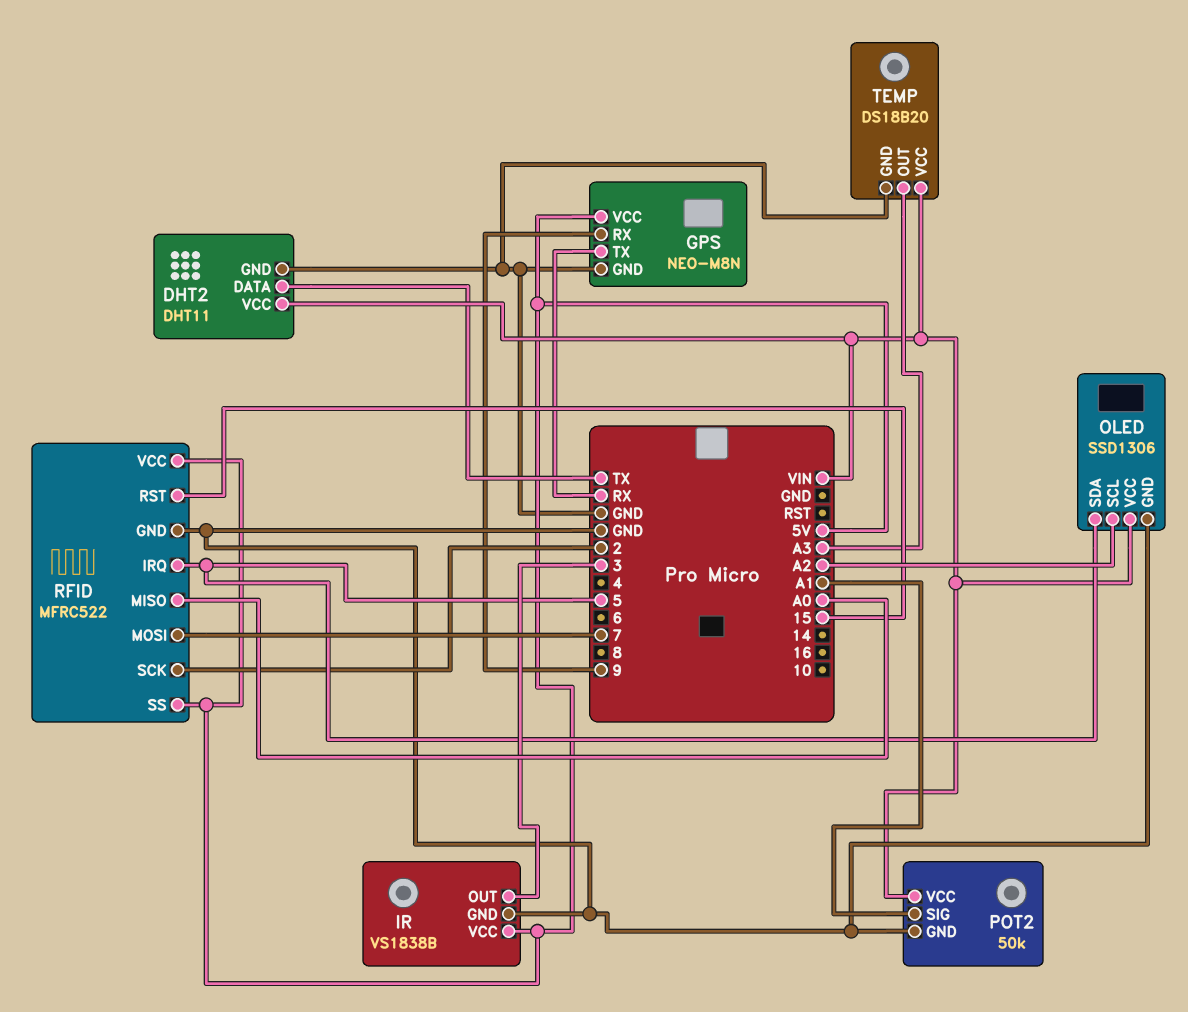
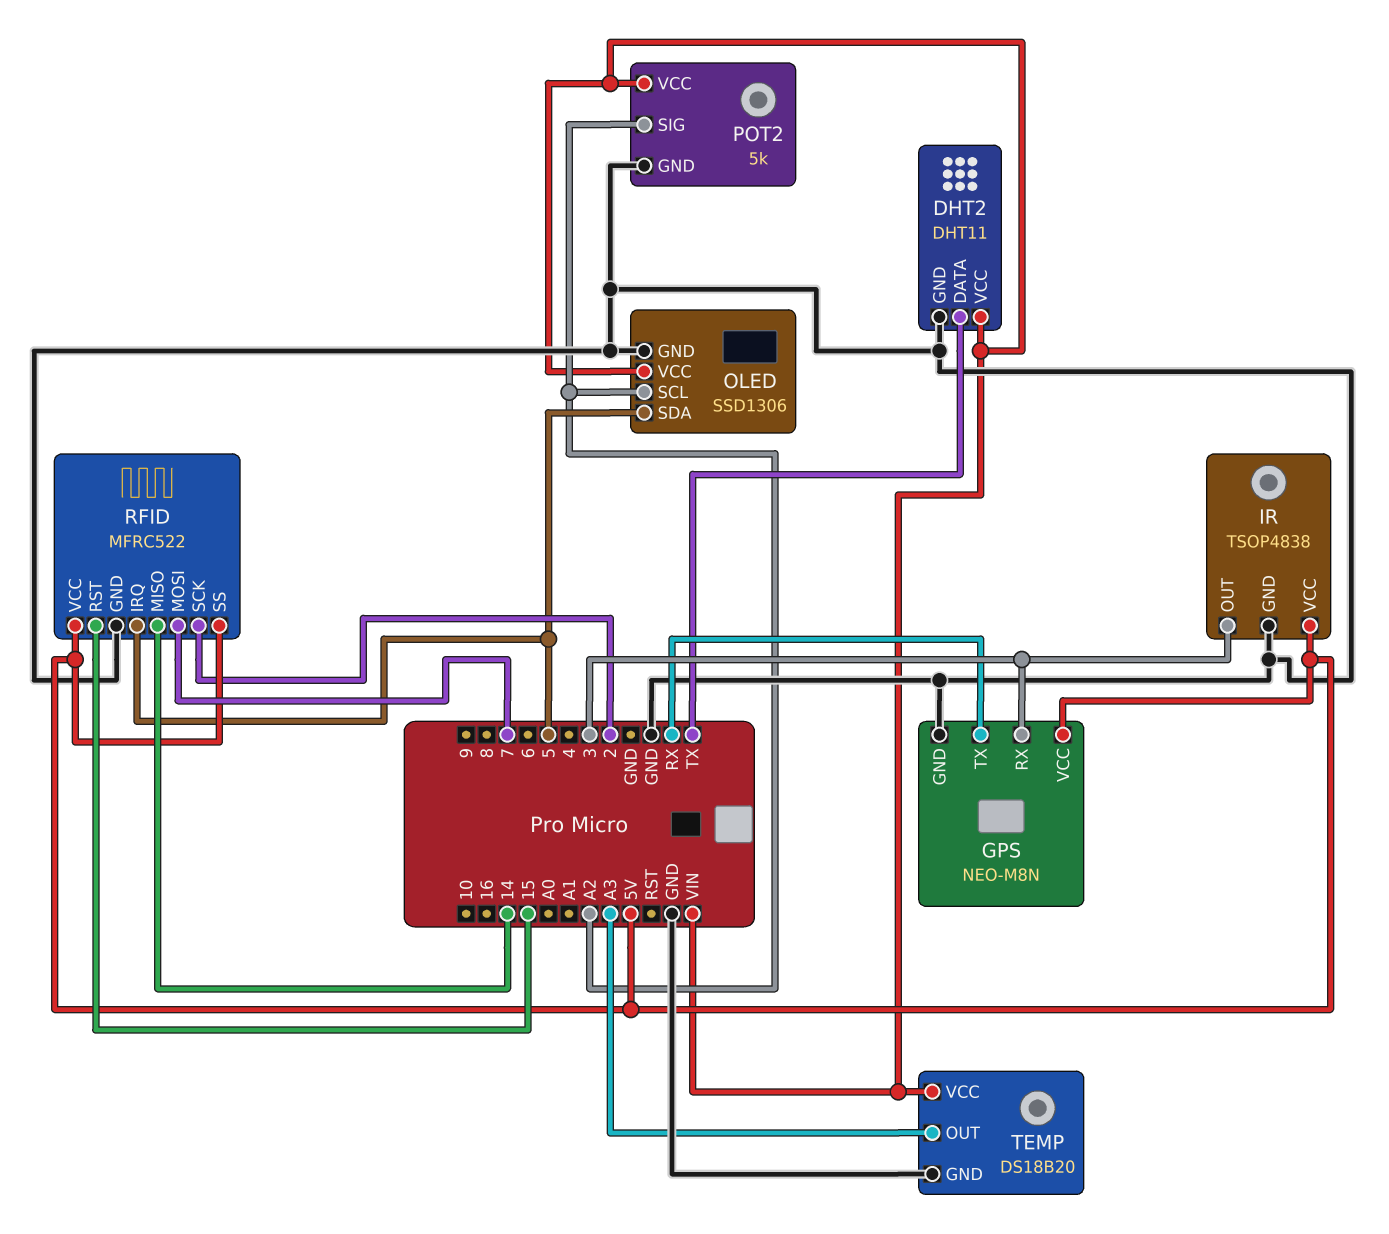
GPS pin RX: 9 -> 3
IR: VS1838B -> TSOP4838
POT2: 50k -> 5k
POT2 pin SIG: A1 -> A2
RFID pin MISO: A0 -> 14

